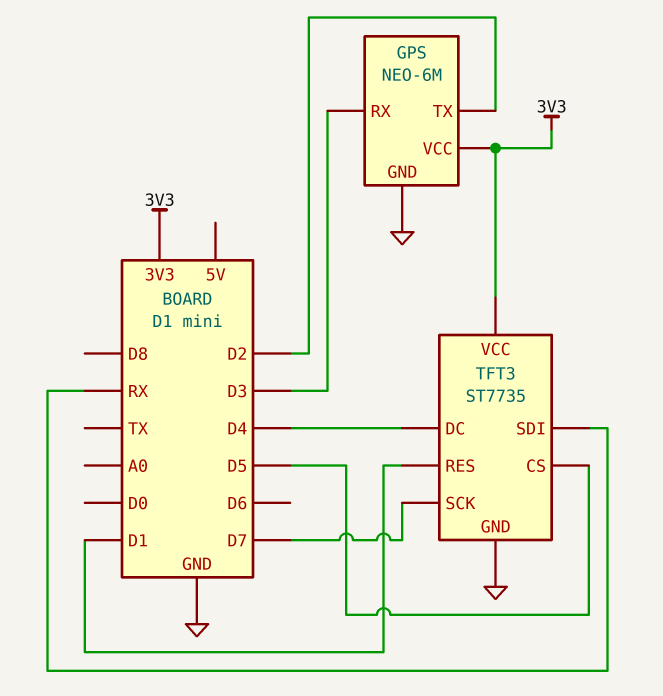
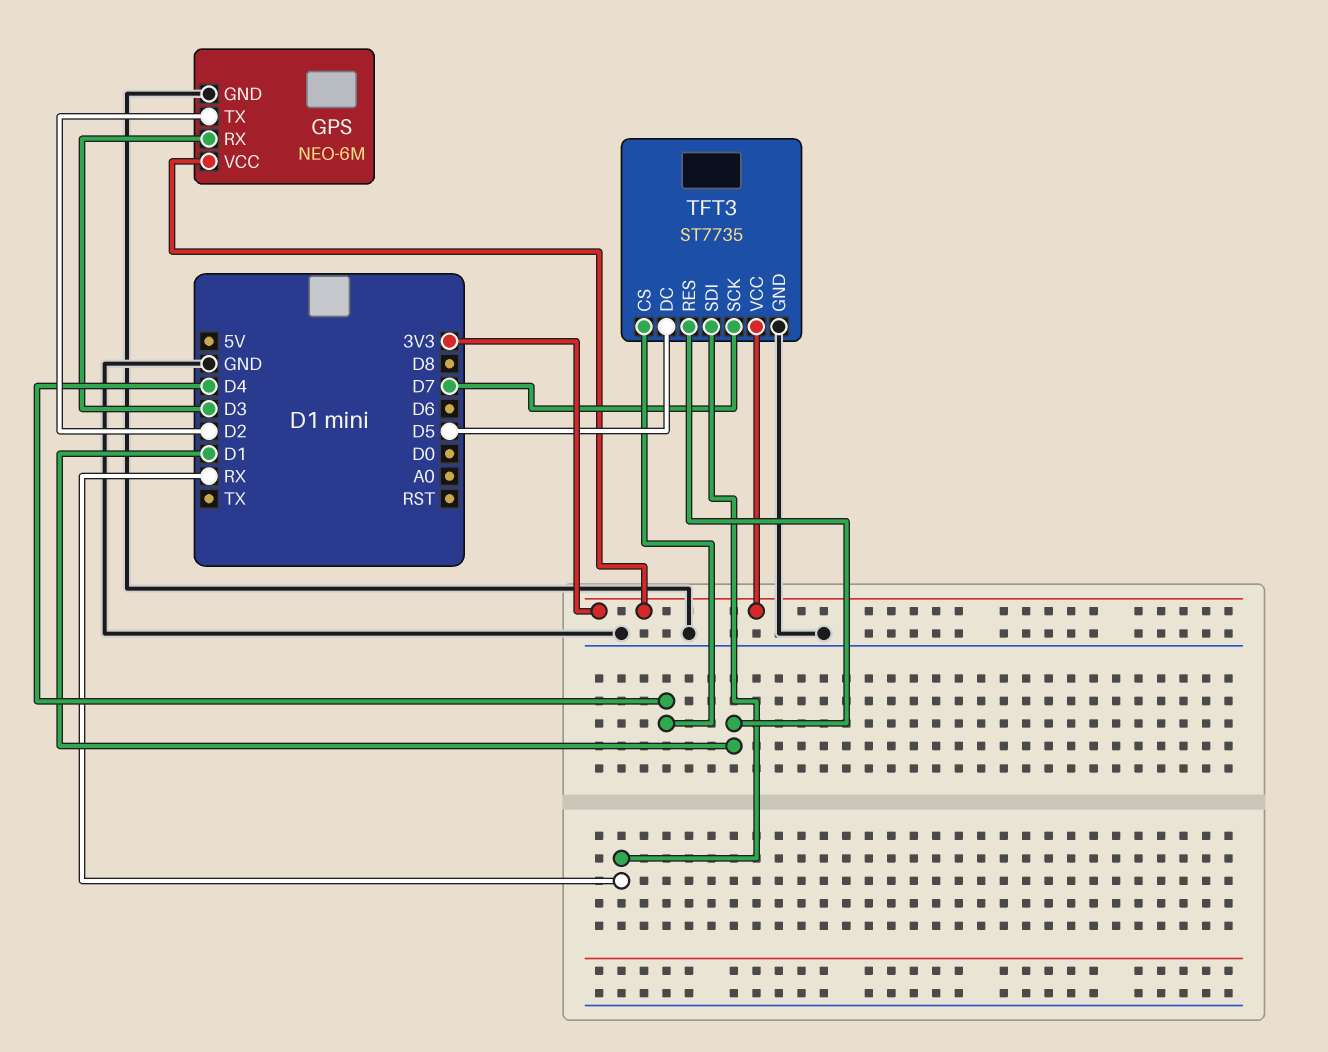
TFT3 pin CS: D5 -> D4
TFT3 pin DC: D4 -> D5

